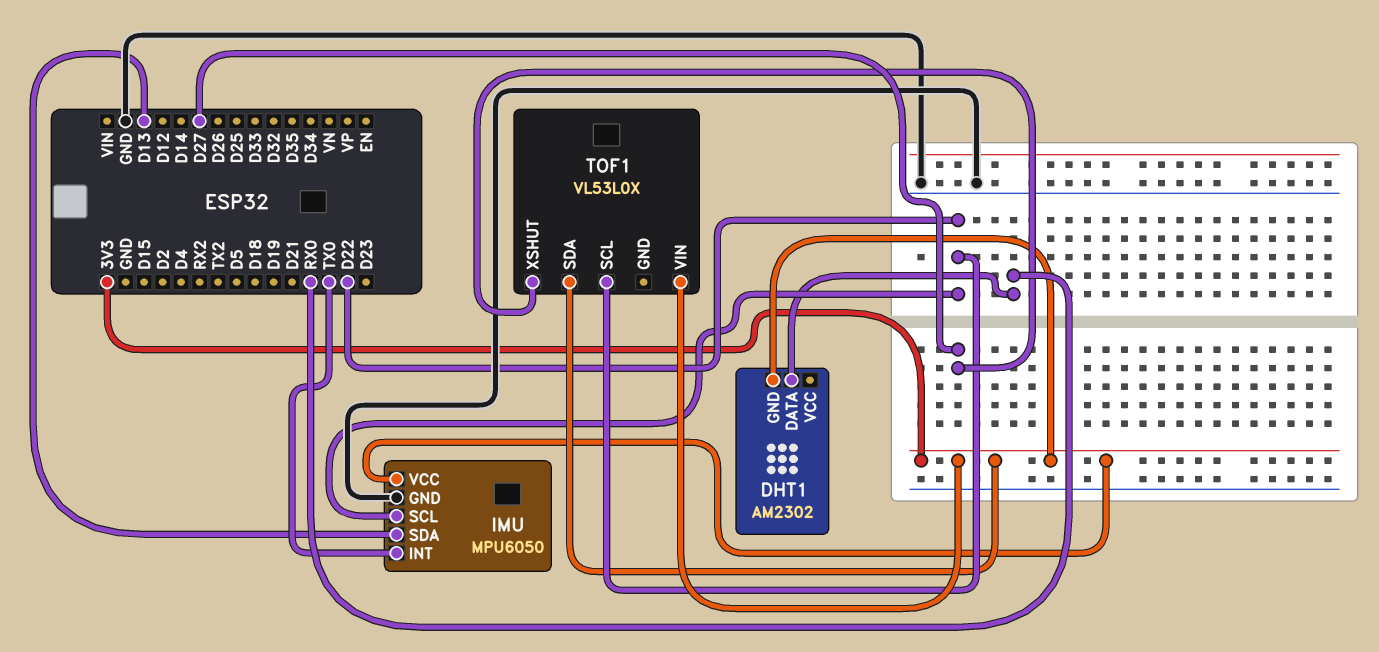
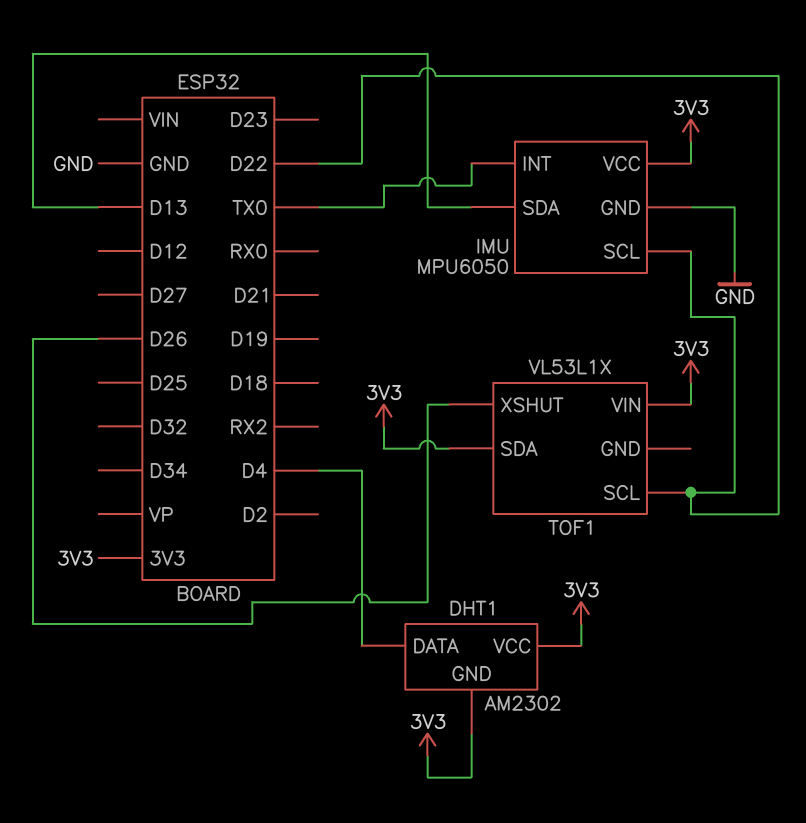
DHT1 pin DATA: RX0 -> D4
DHT1 pin VCC: none -> 3V3
TOF1: VL53L0X -> VL53L1X
TOF1 pin XSHUT: D27 -> D26

